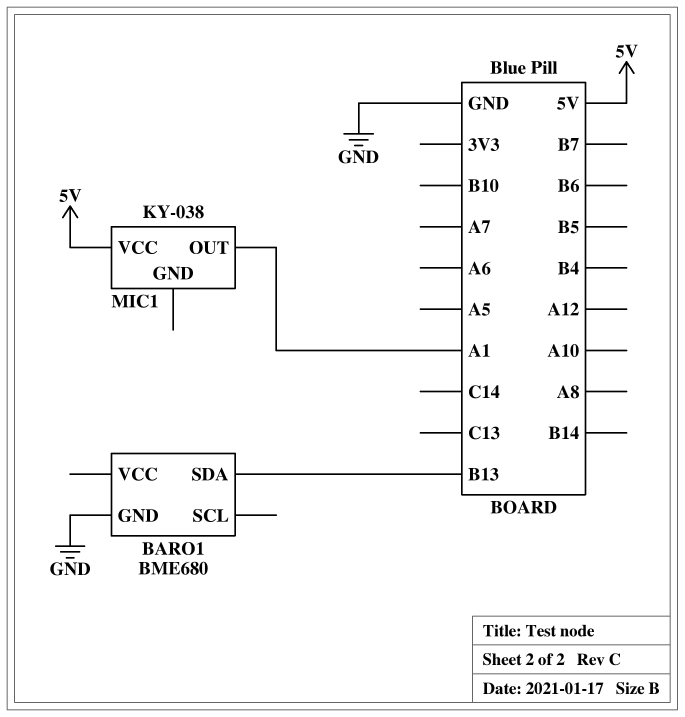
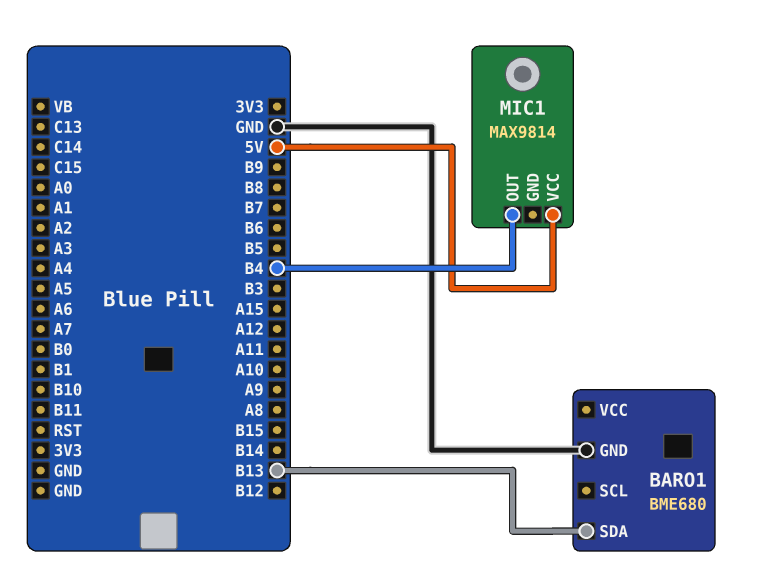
MIC1: KY-038 -> MAX9814
MIC1 pin OUT: A1 -> B4

